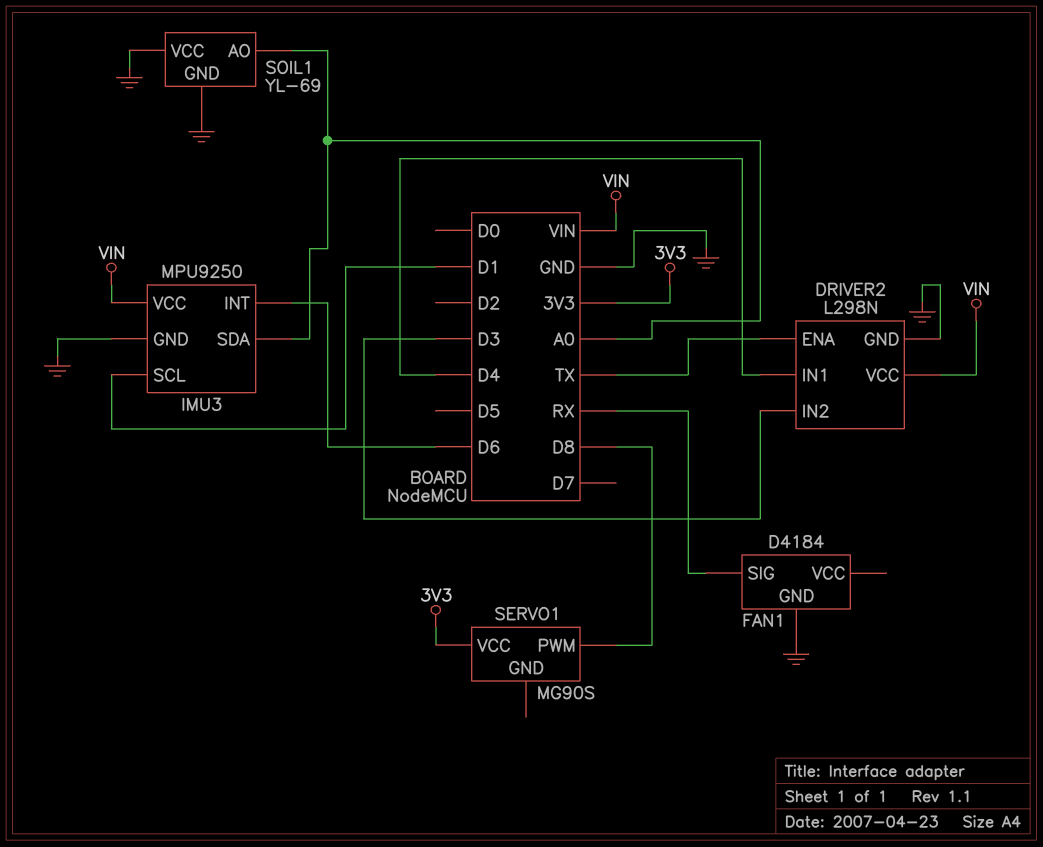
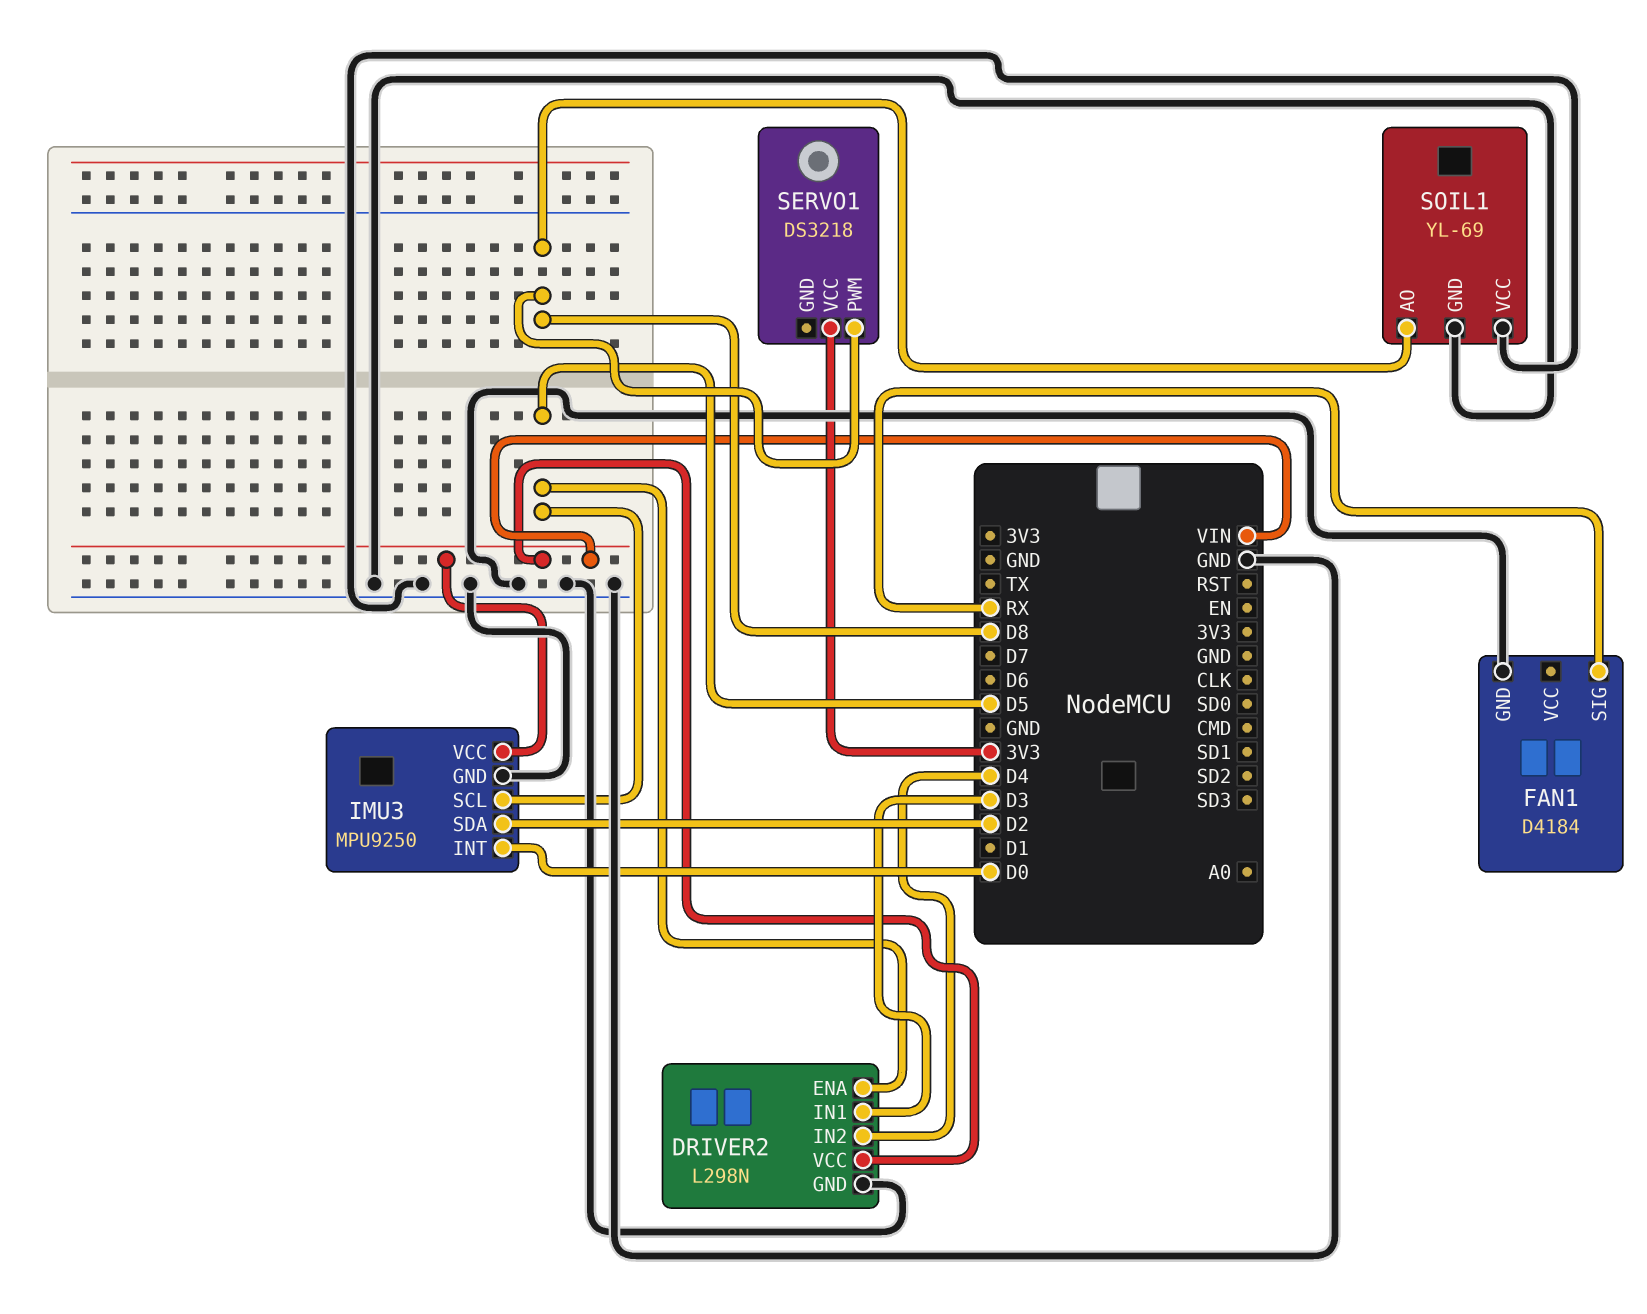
DRIVER2 pin ENA: TX -> D5
DRIVER2 pin IN1: D4 -> D3
DRIVER2 pin IN2: D3 -> D4
IMU3 pin INT: D6 -> D0
IMU3 pin SCL: D1 -> D5
IMU3 pin SDA: A0 -> D2
SERVO1: MG90S -> DS3218
SOIL1 pin AO: A0 -> D8

